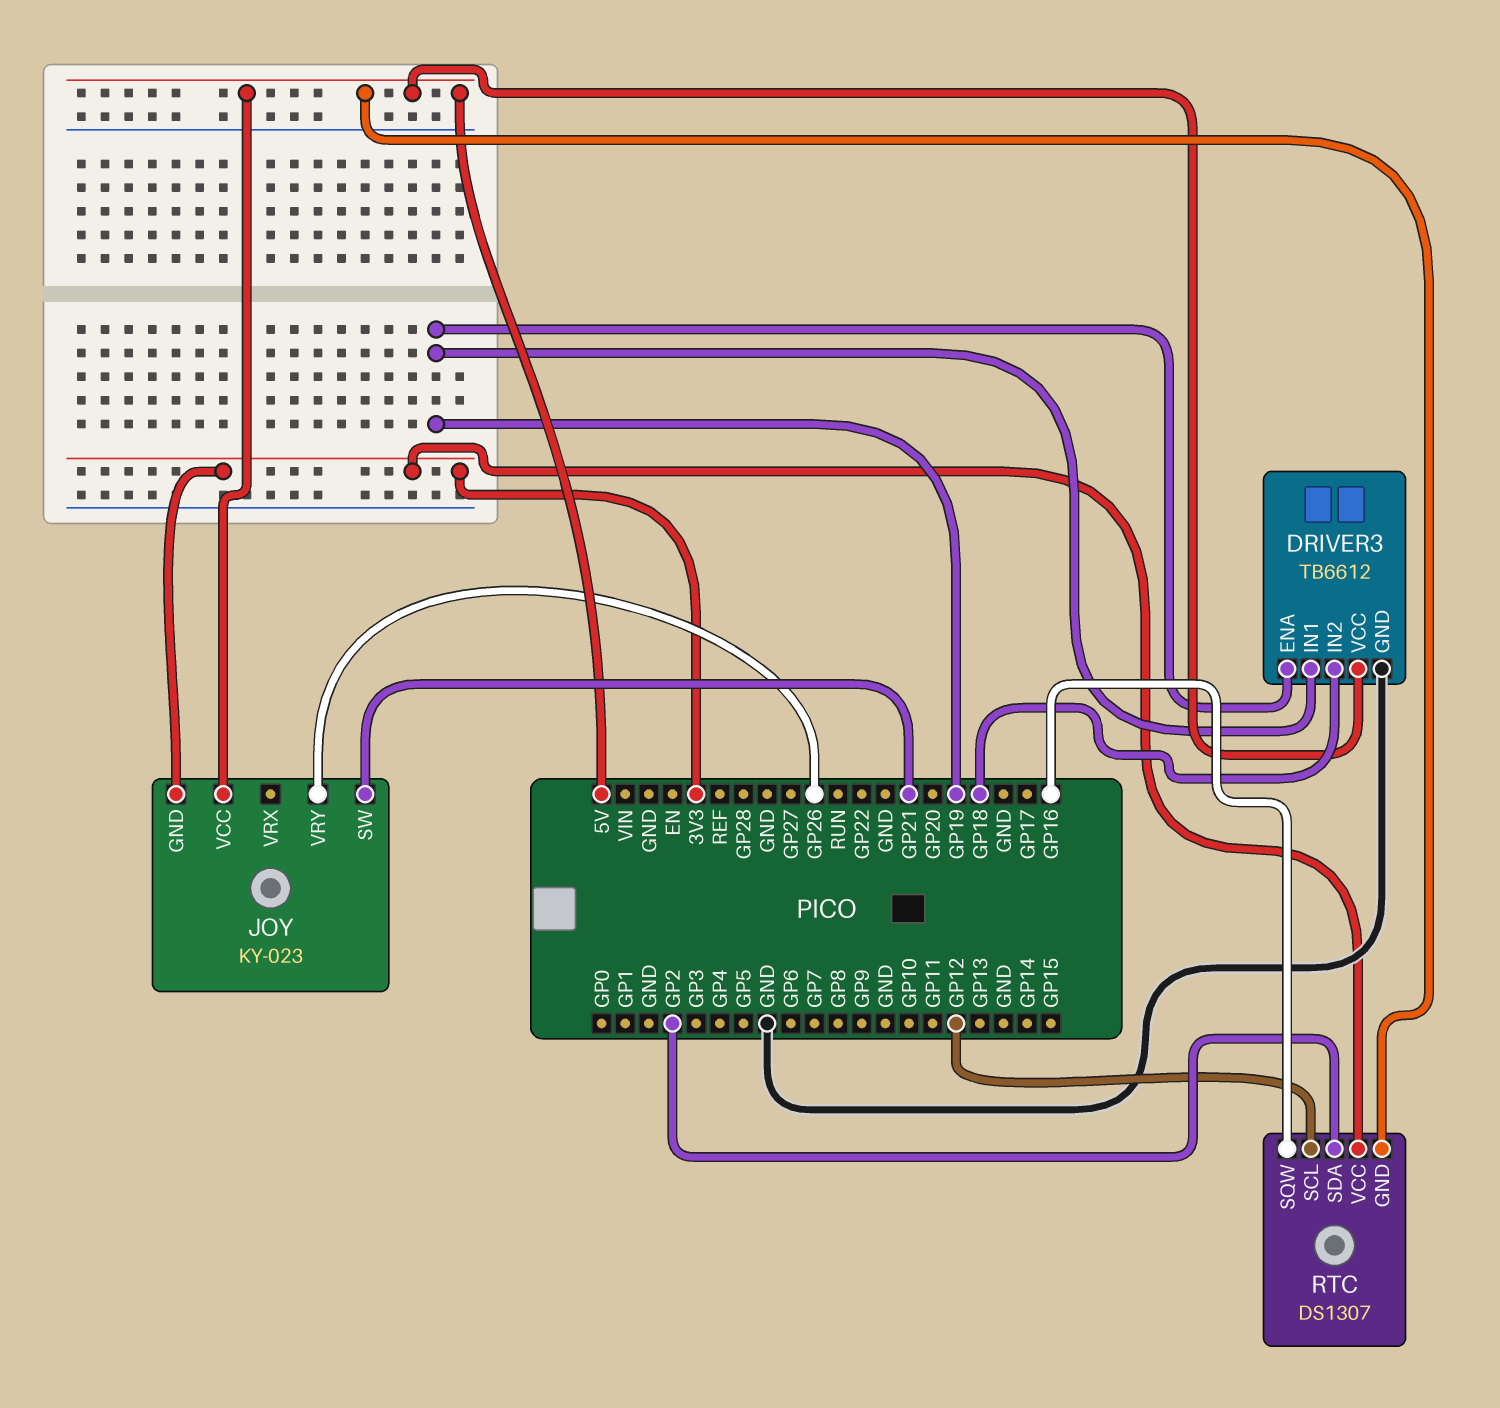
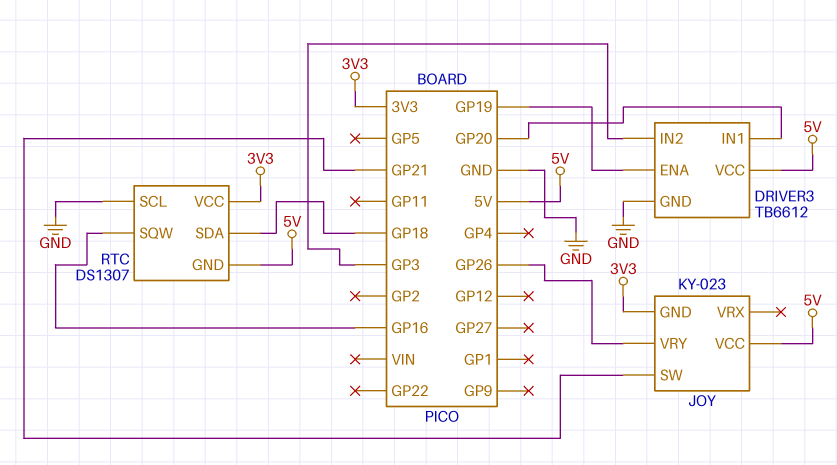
DRIVER3 pin IN1: GP19 -> GP20
DRIVER3 pin IN2: GP18 -> GP3
RTC pin SCL: GP12 -> GND
RTC pin SDA: GP2 -> GP18

